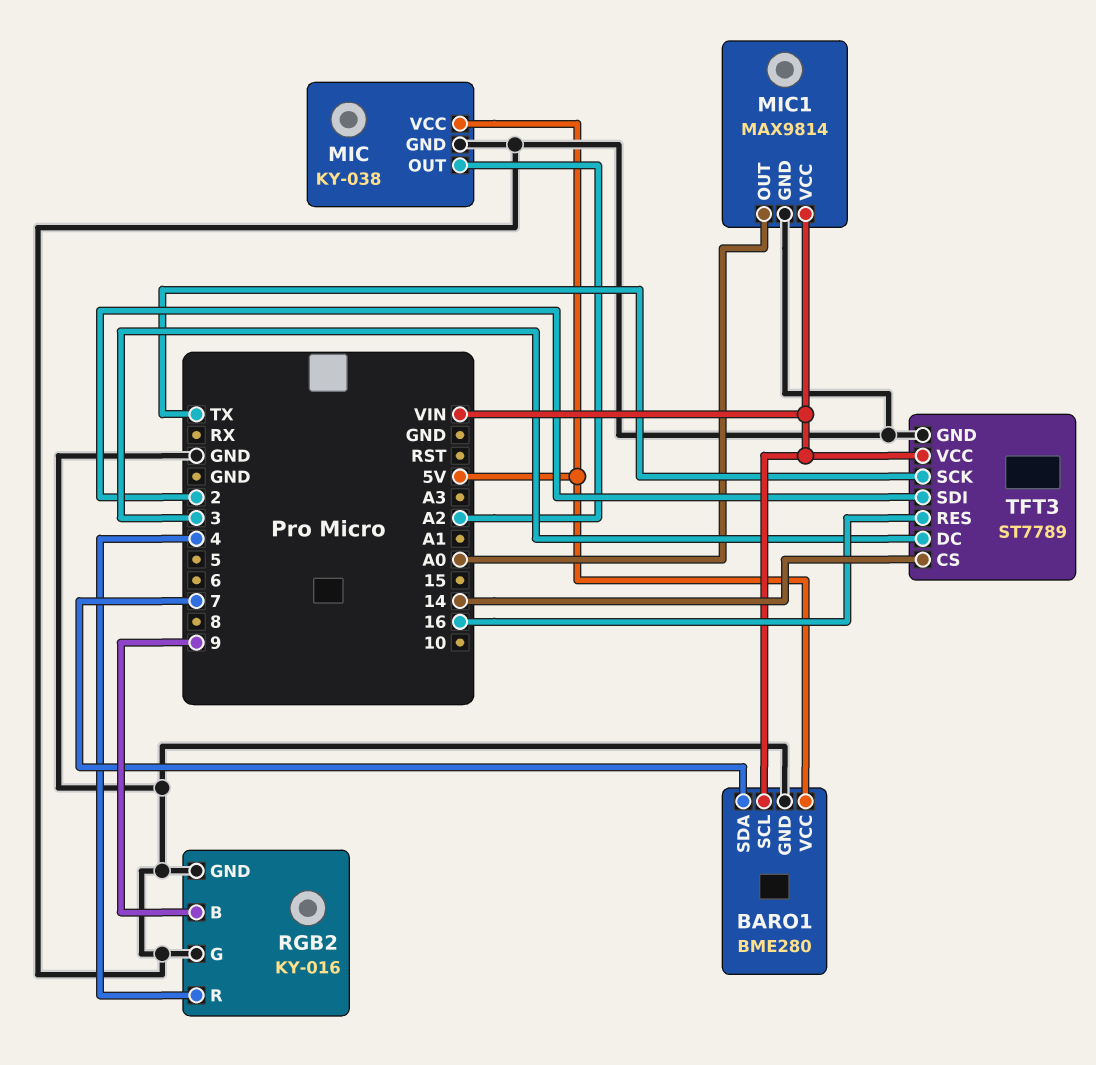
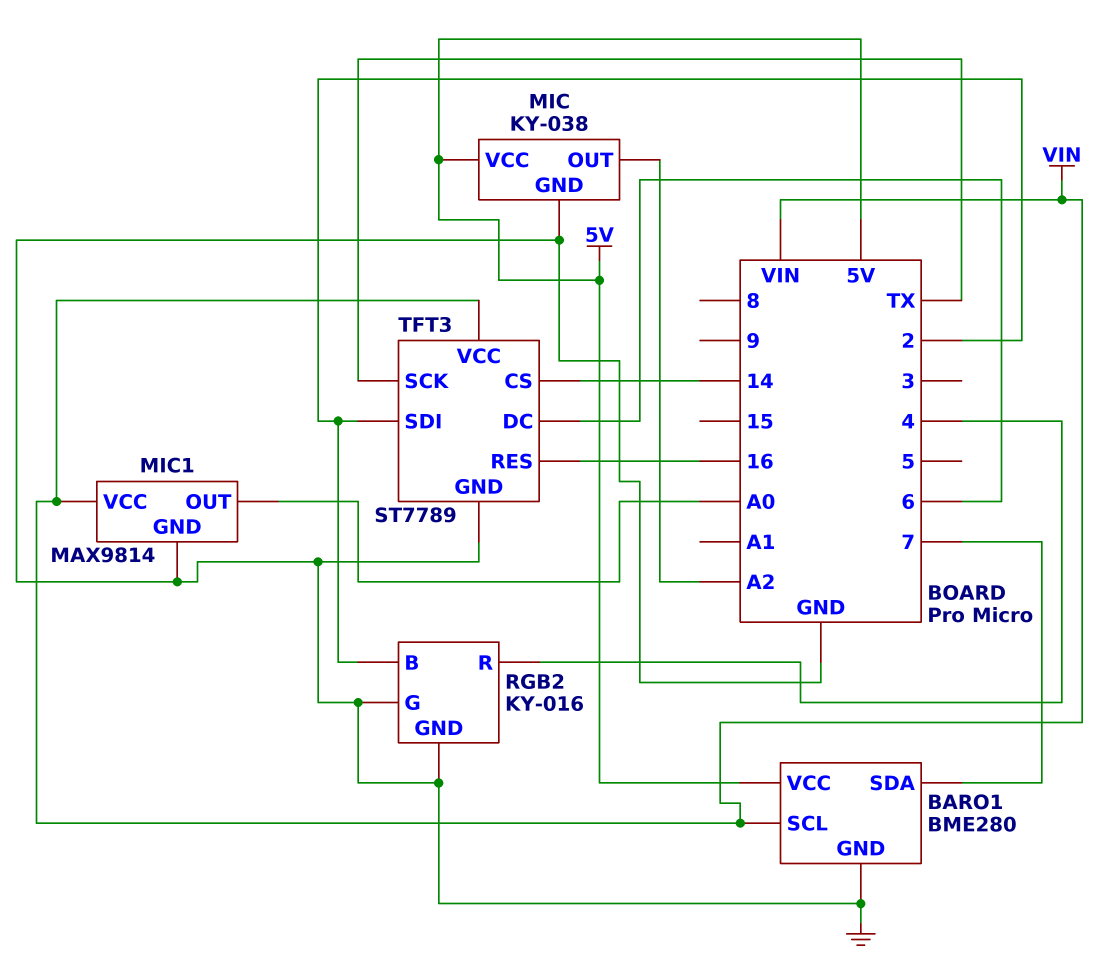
RGB2 pin B: 9 -> 2
TFT3 pin DC: 3 -> 6

